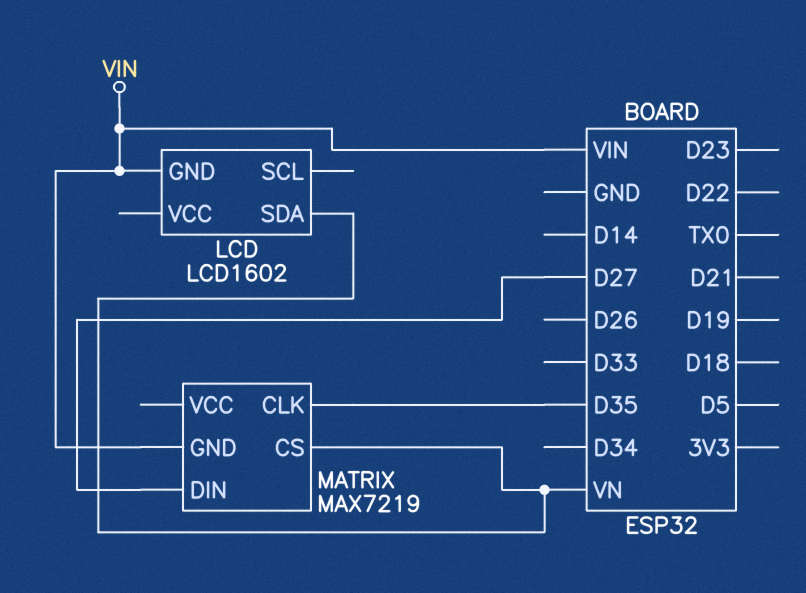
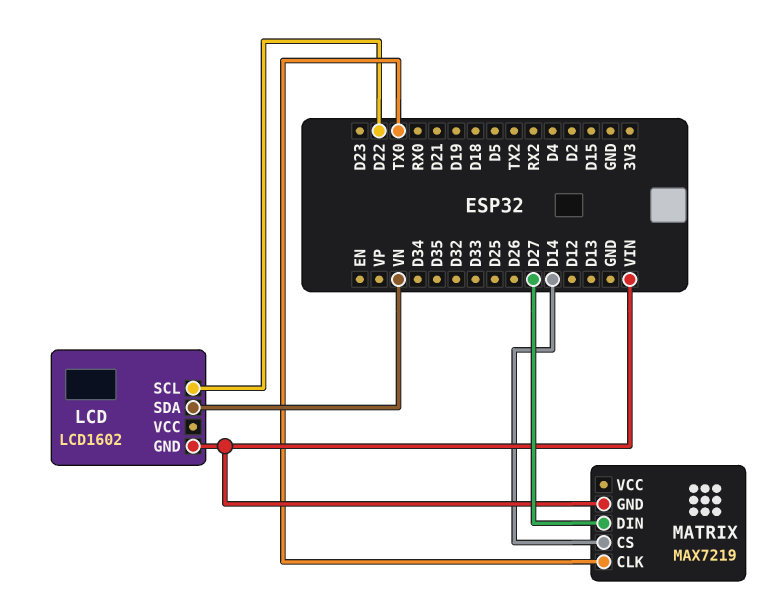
LCD pin SCL: none -> D22
MATRIX pin CLK: D35 -> TX0
MATRIX pin CS: VN -> D14

